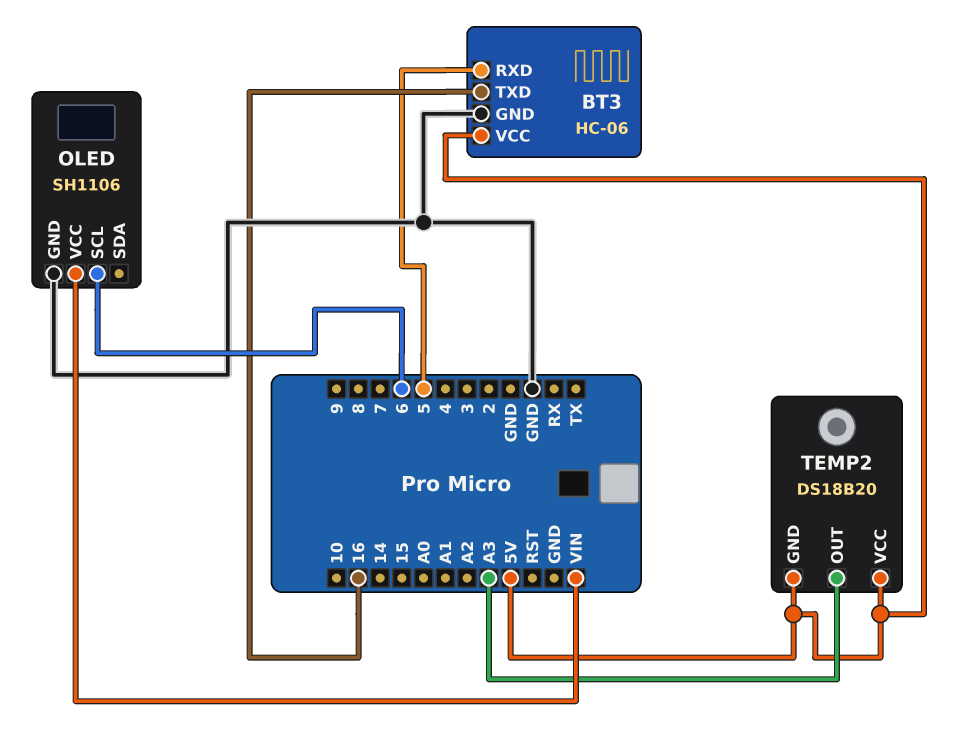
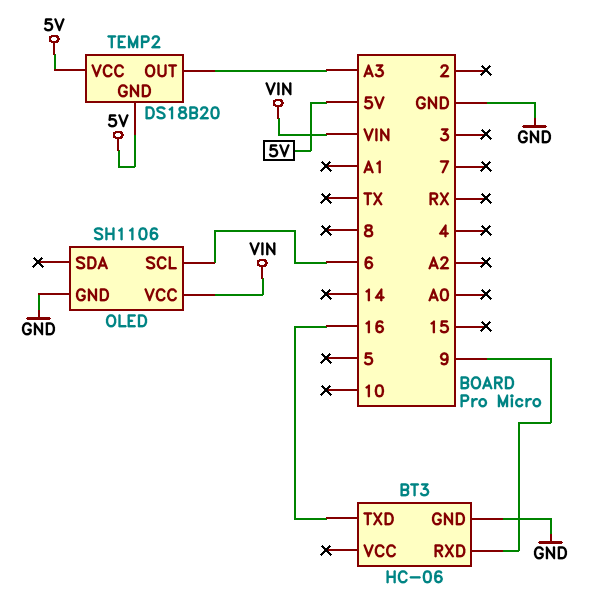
BT3 pin RXD: 5 -> 9
BT3 pin VCC: 5V -> none

